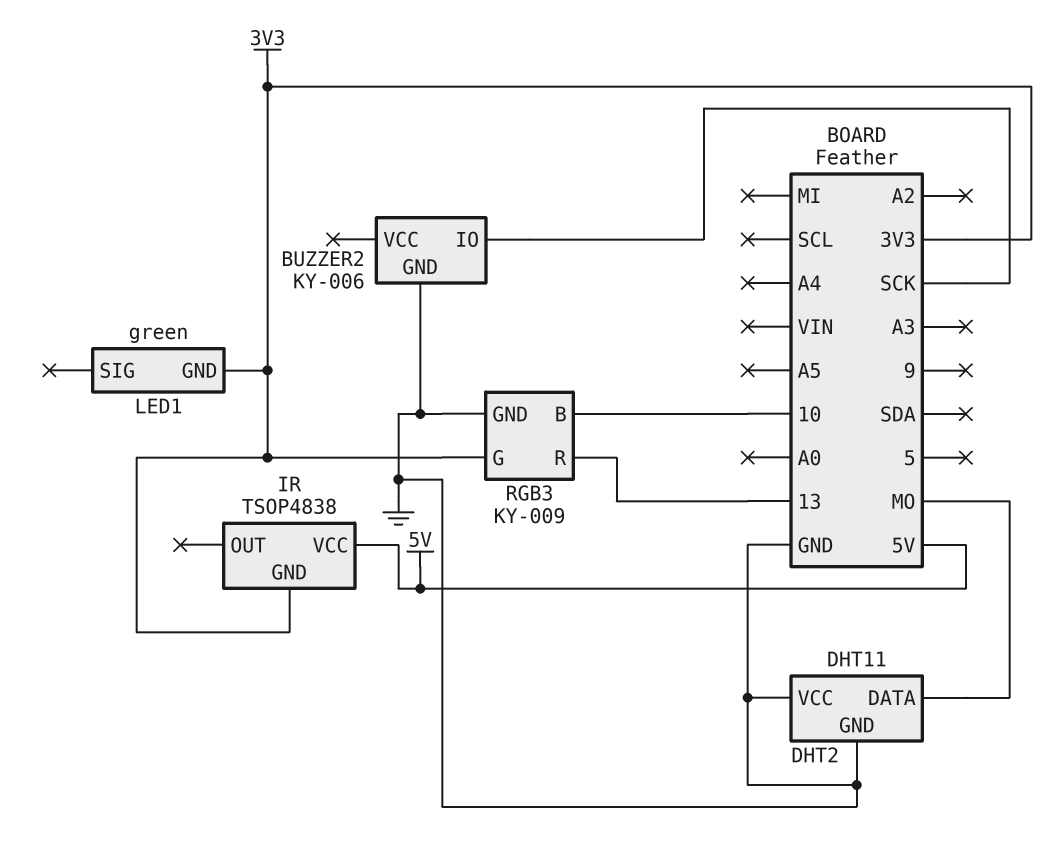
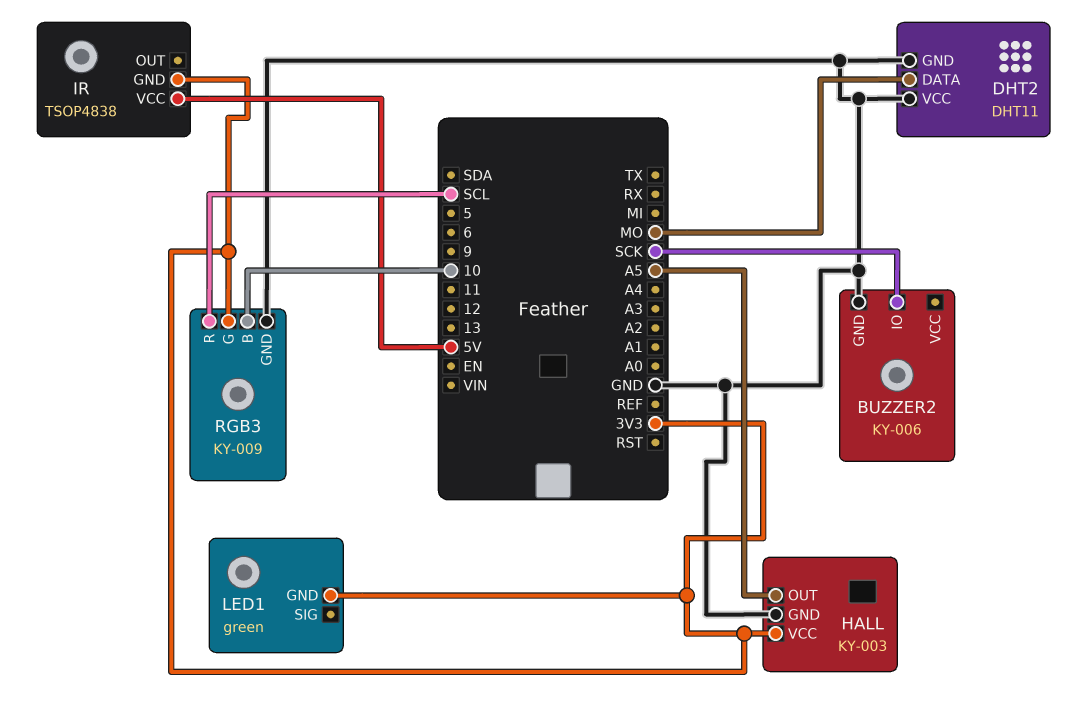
HALL: none -> KY-003
HALL pin GND: none -> GND
HALL pin OUT: none -> A5
HALL pin VCC: none -> 3V3
RGB3 pin R: 13 -> SCL

